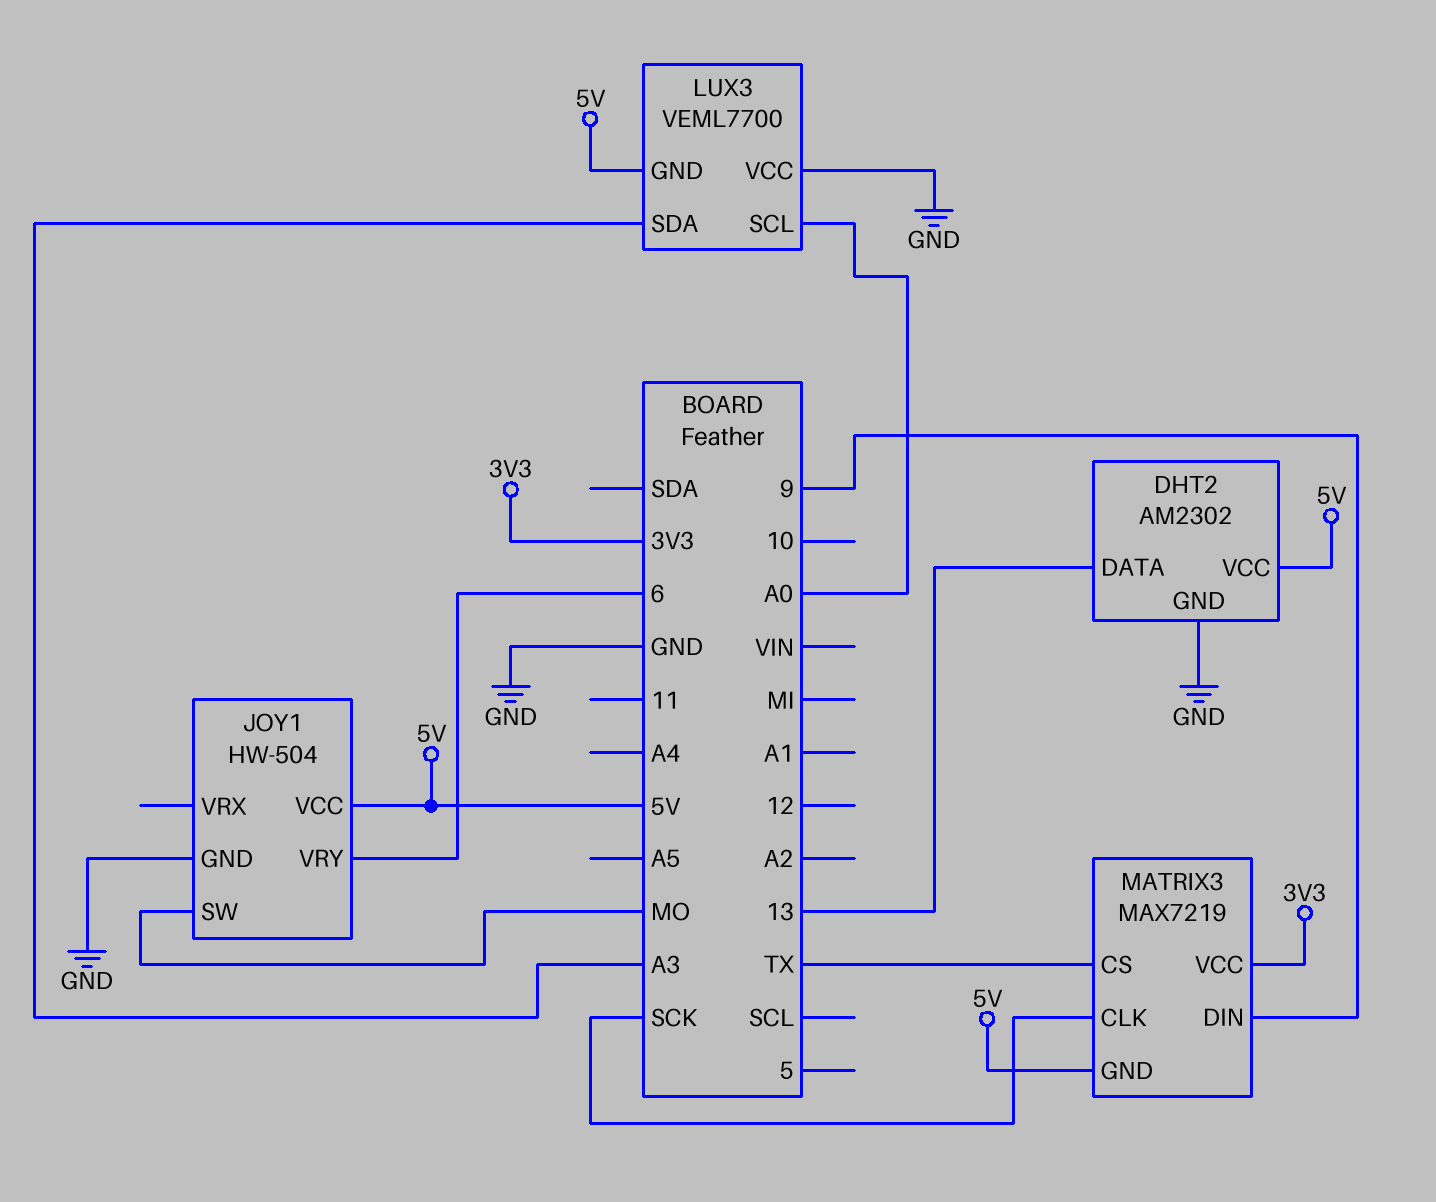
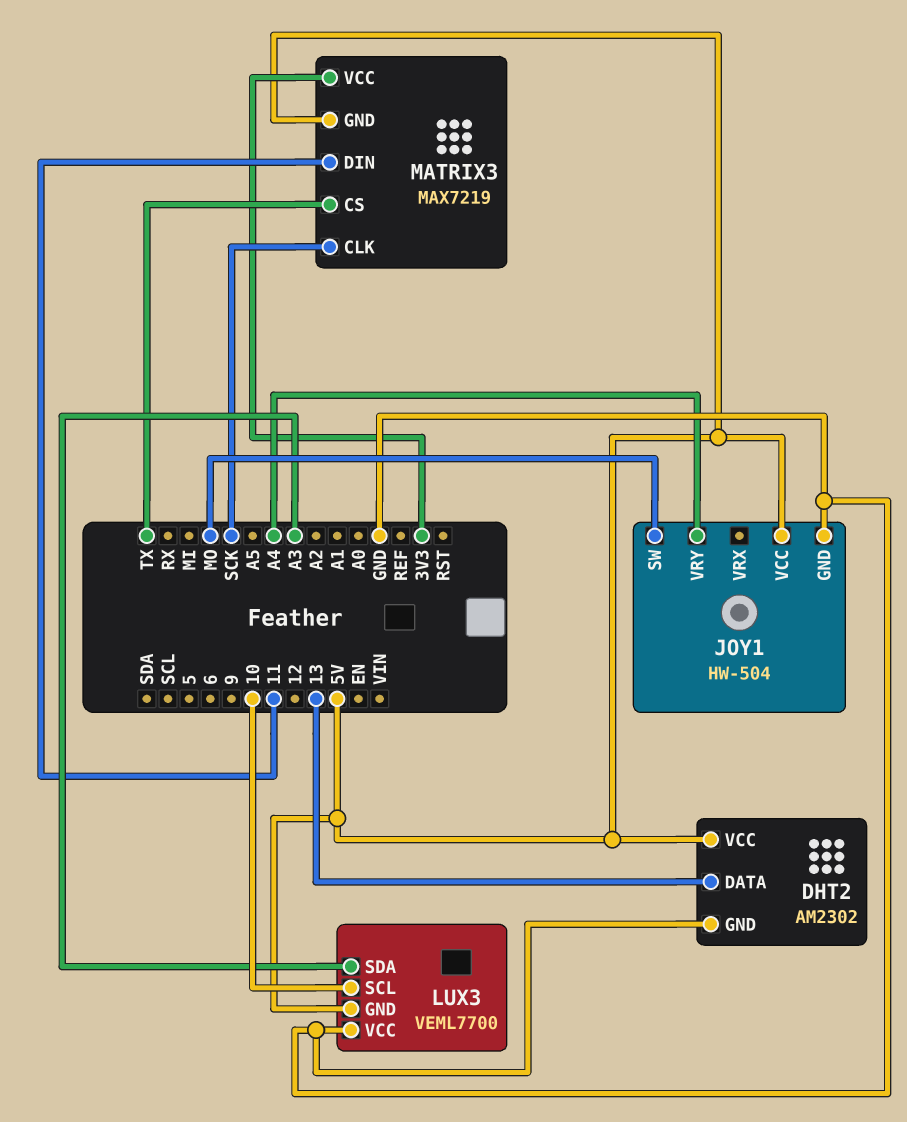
JOY1 pin VRY: 6 -> A4
LUX3 pin SCL: A0 -> 10
MATRIX3 pin DIN: 9 -> 11

